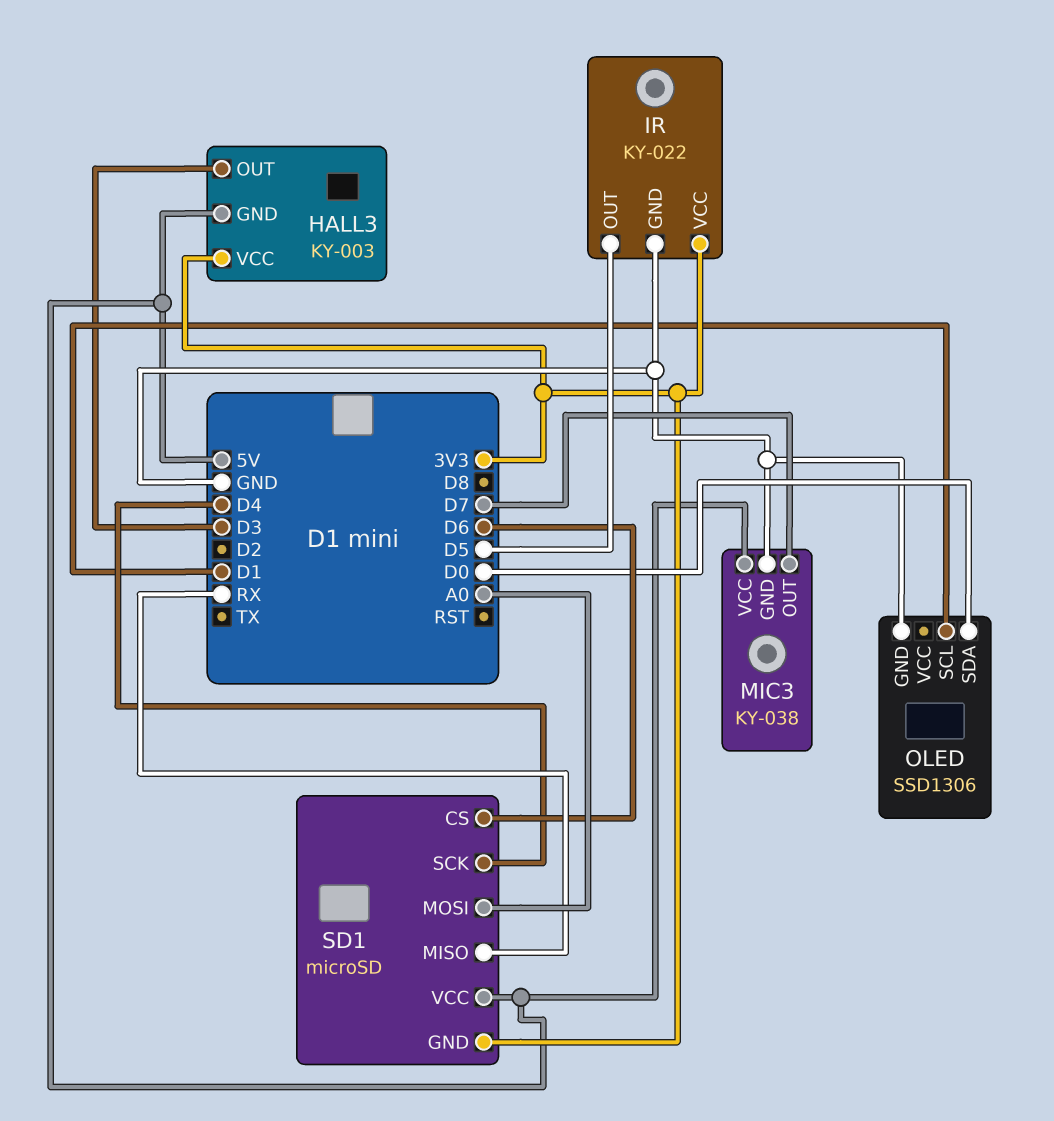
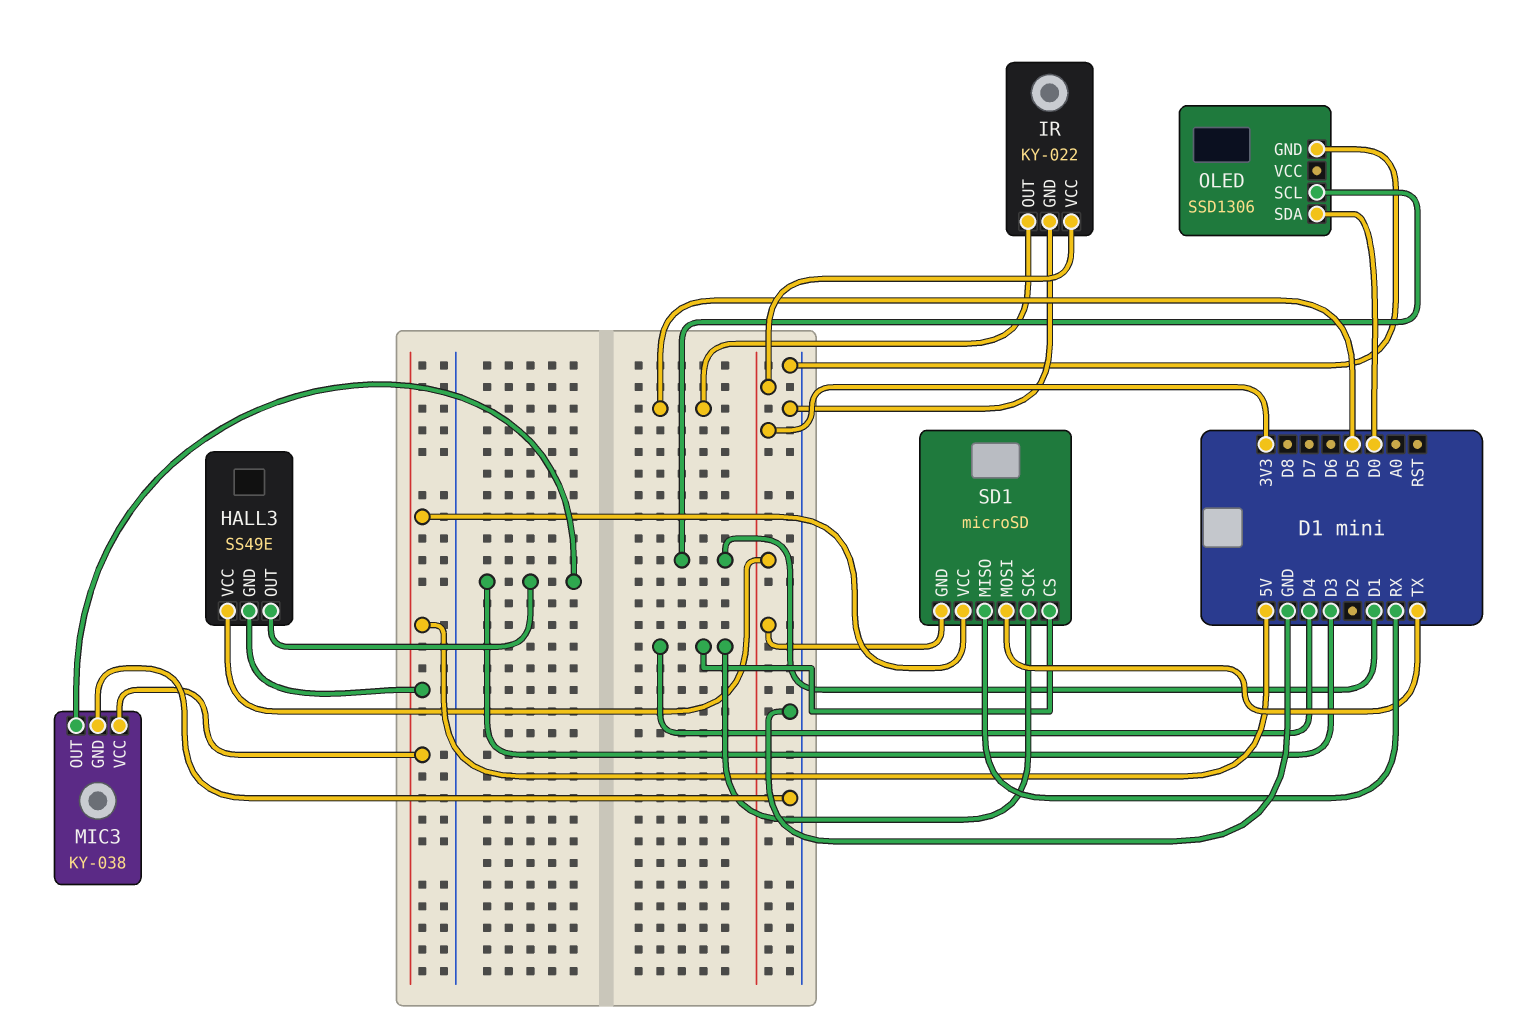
HALL3: KY-003 -> SS49E
MIC3 pin OUT: D7 -> D3
SD1 pin CS: D6 -> D4
SD1 pin MOSI: A0 -> TX

